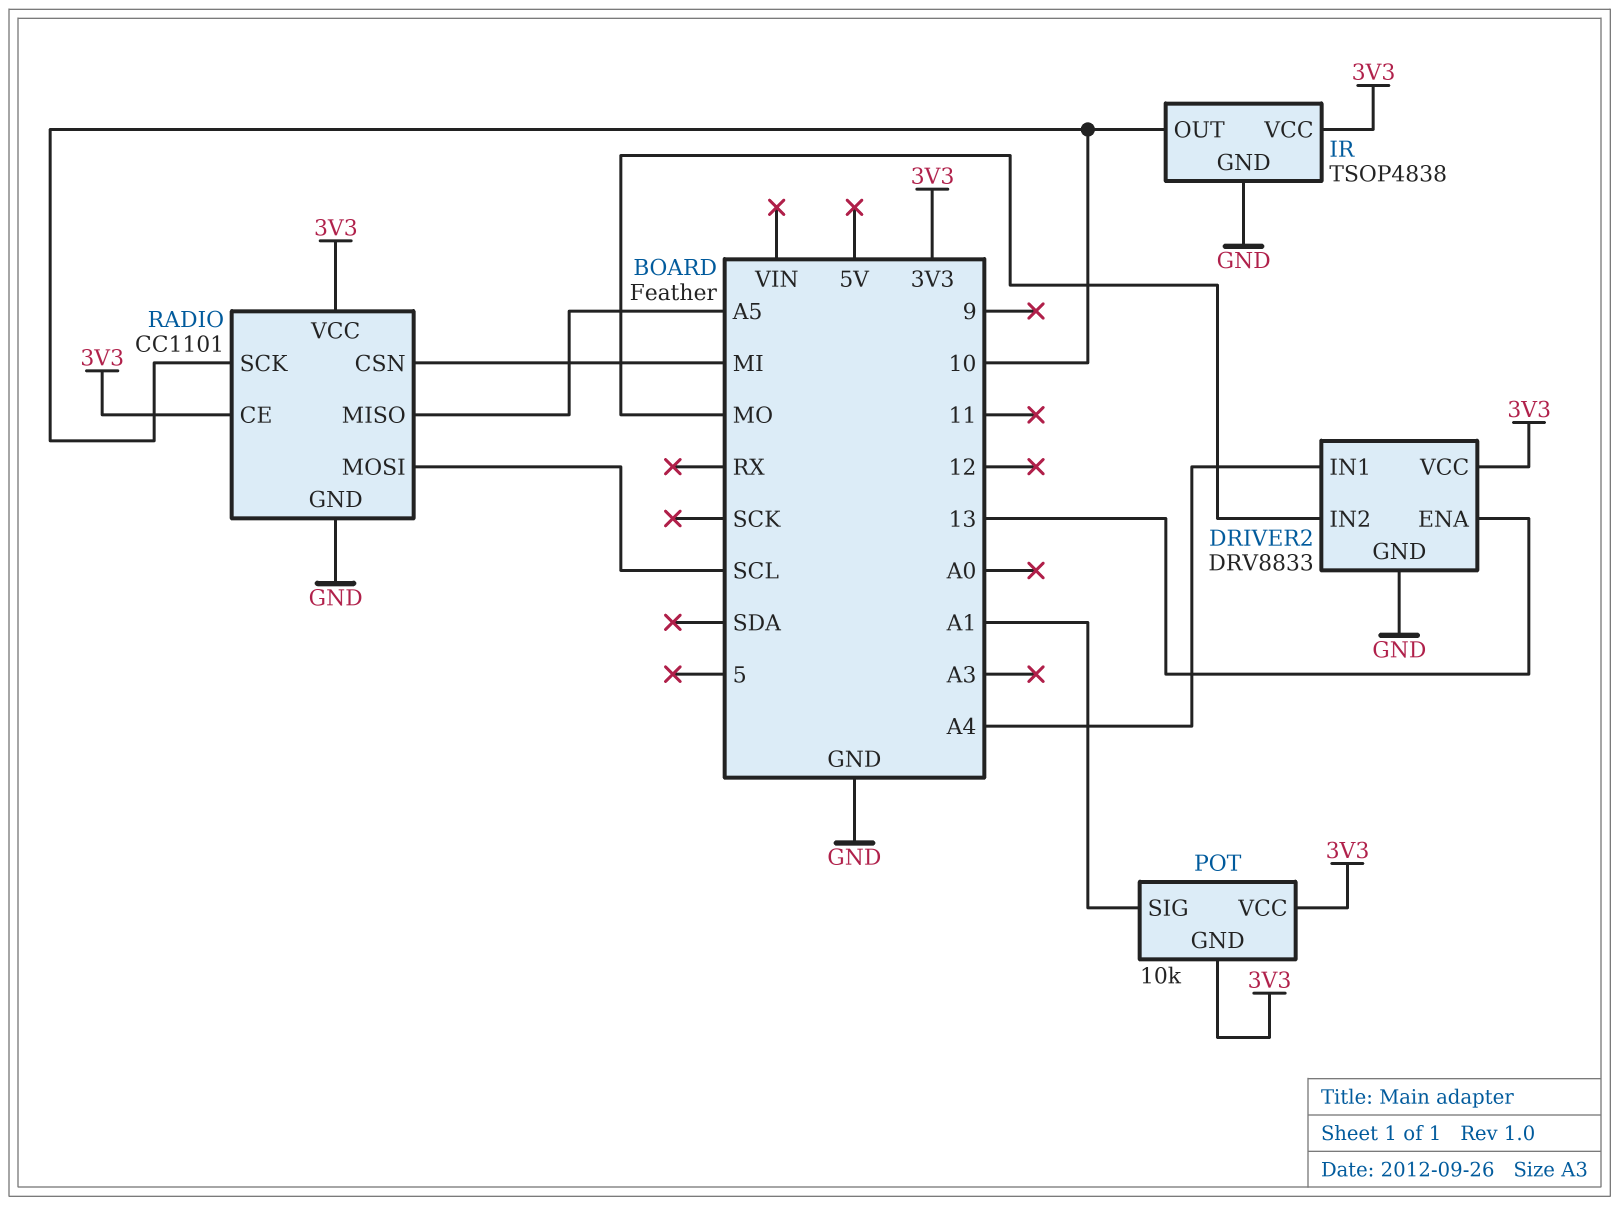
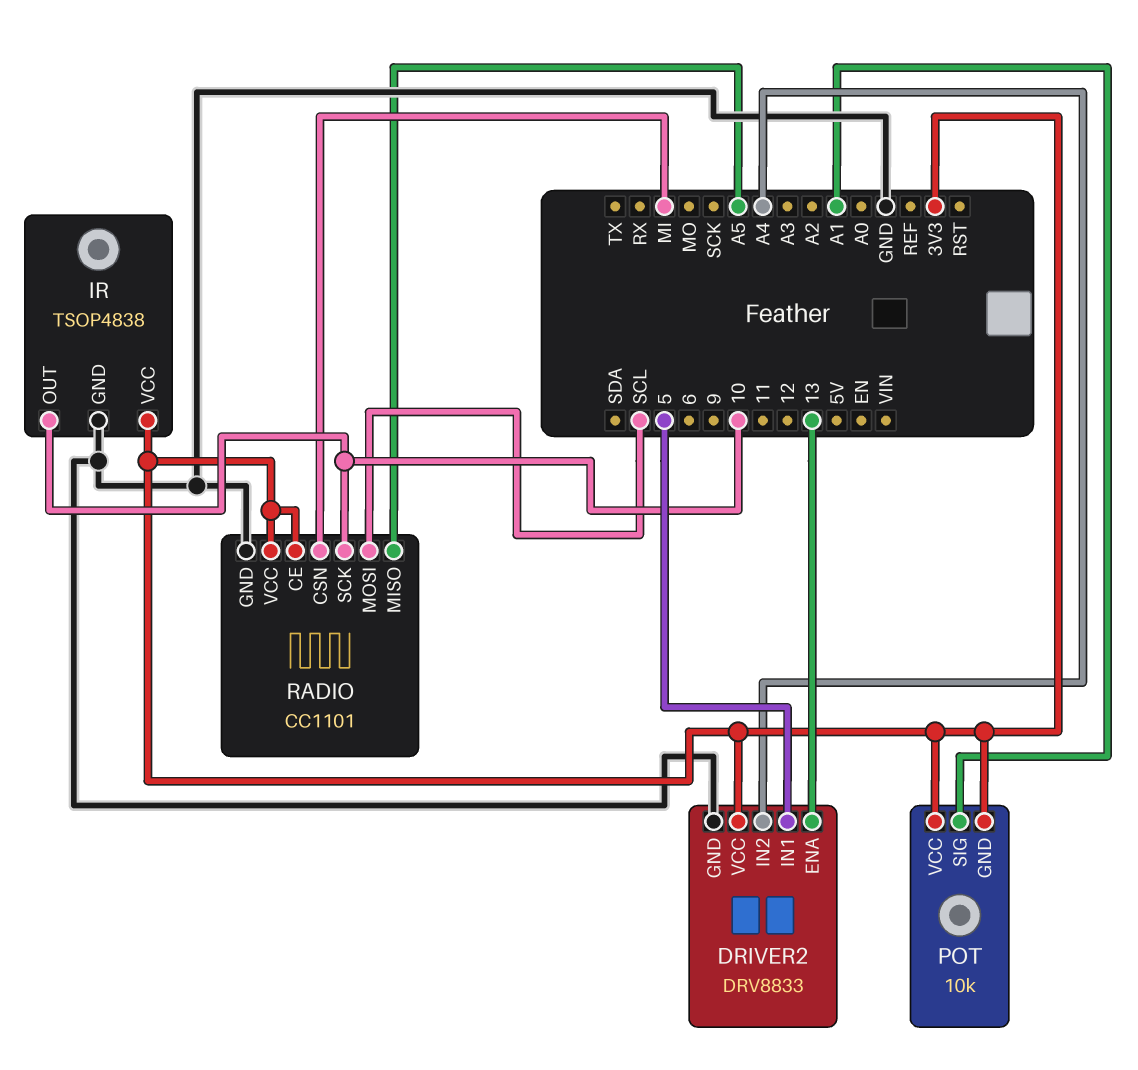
DRIVER2 pin IN1: A4 -> 5
DRIVER2 pin IN2: MO -> A4

